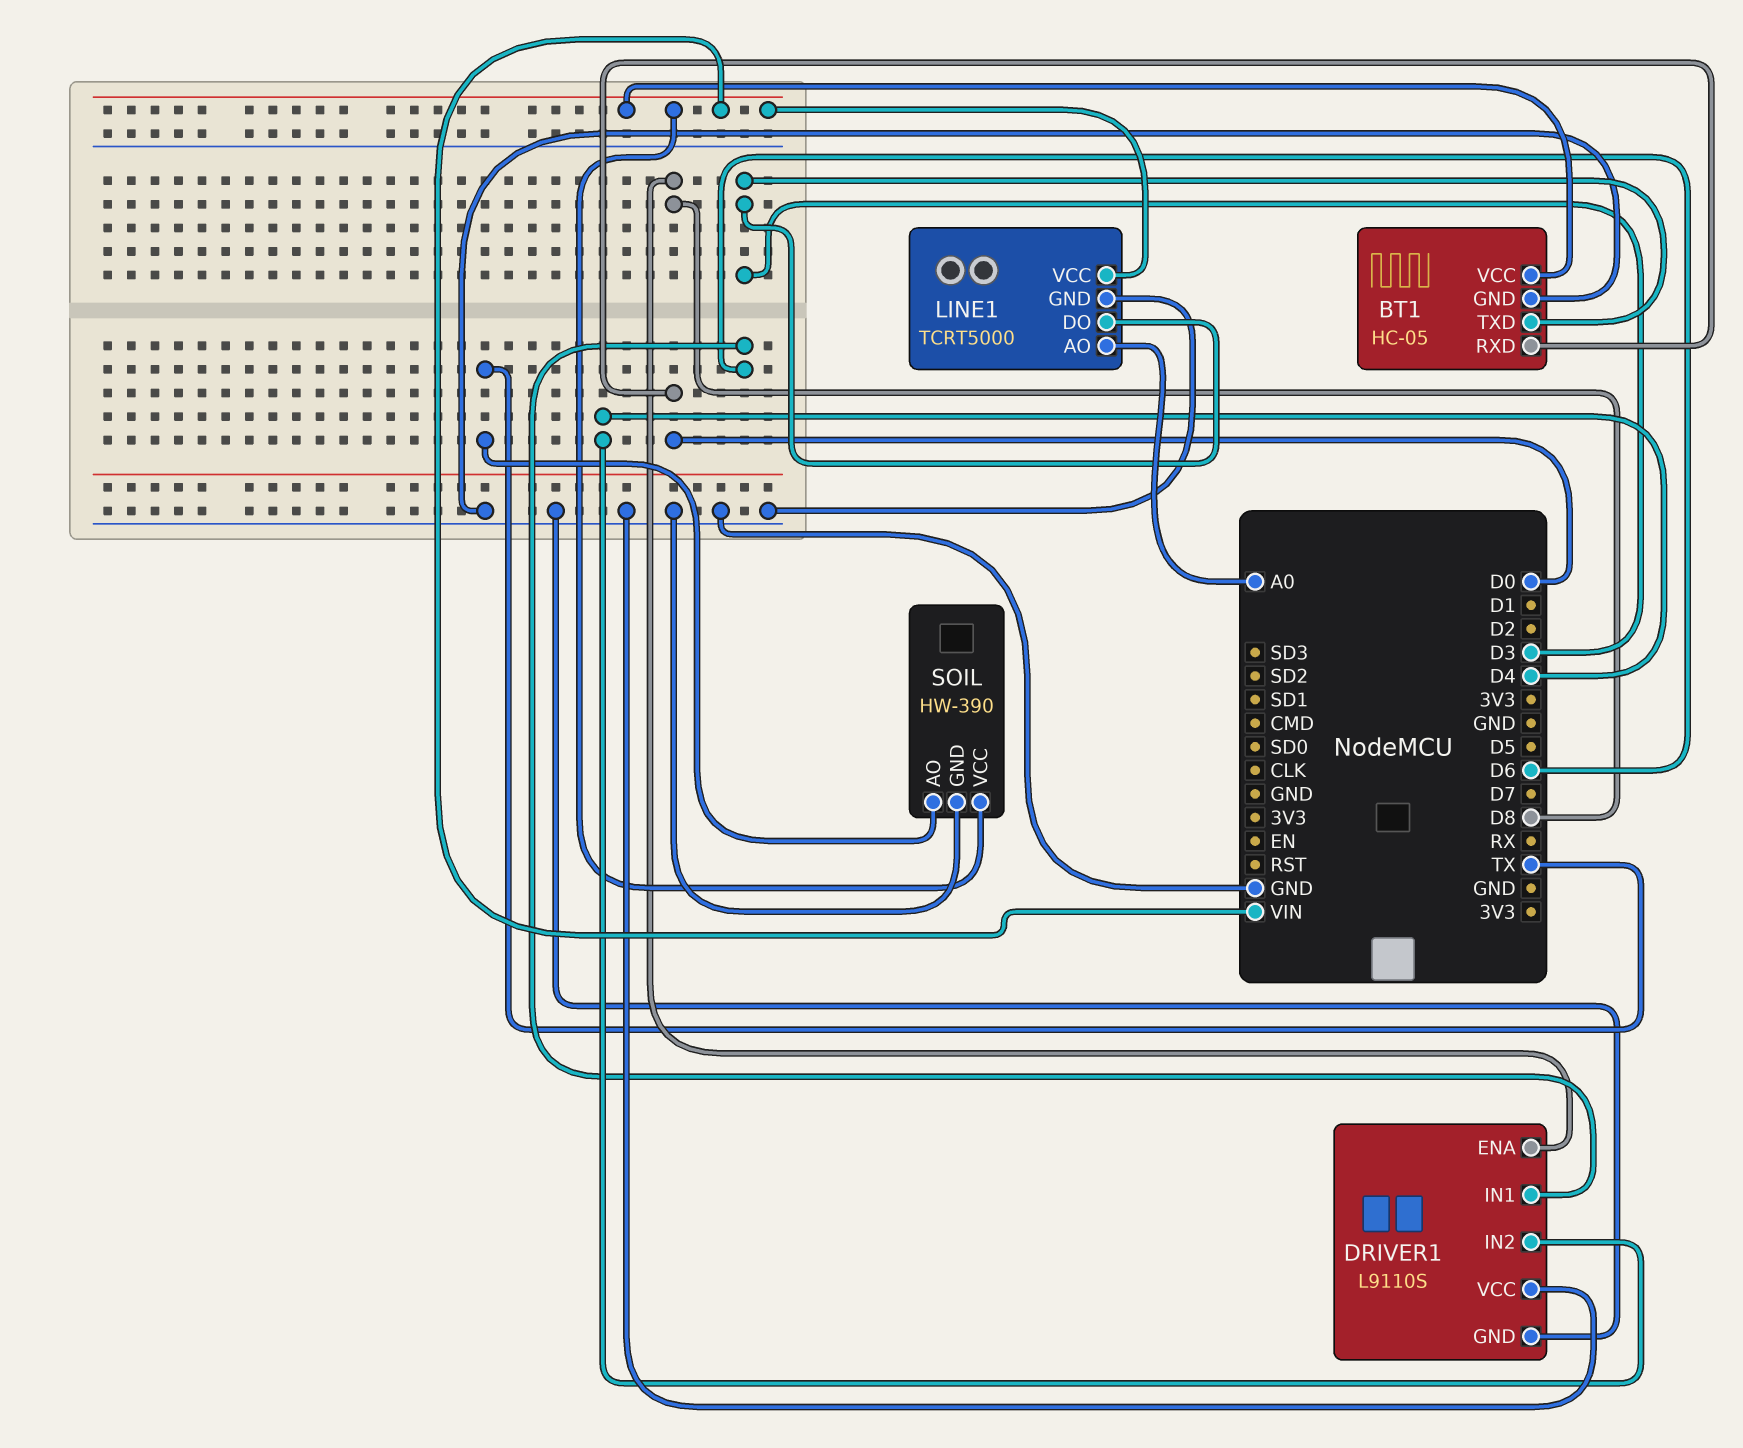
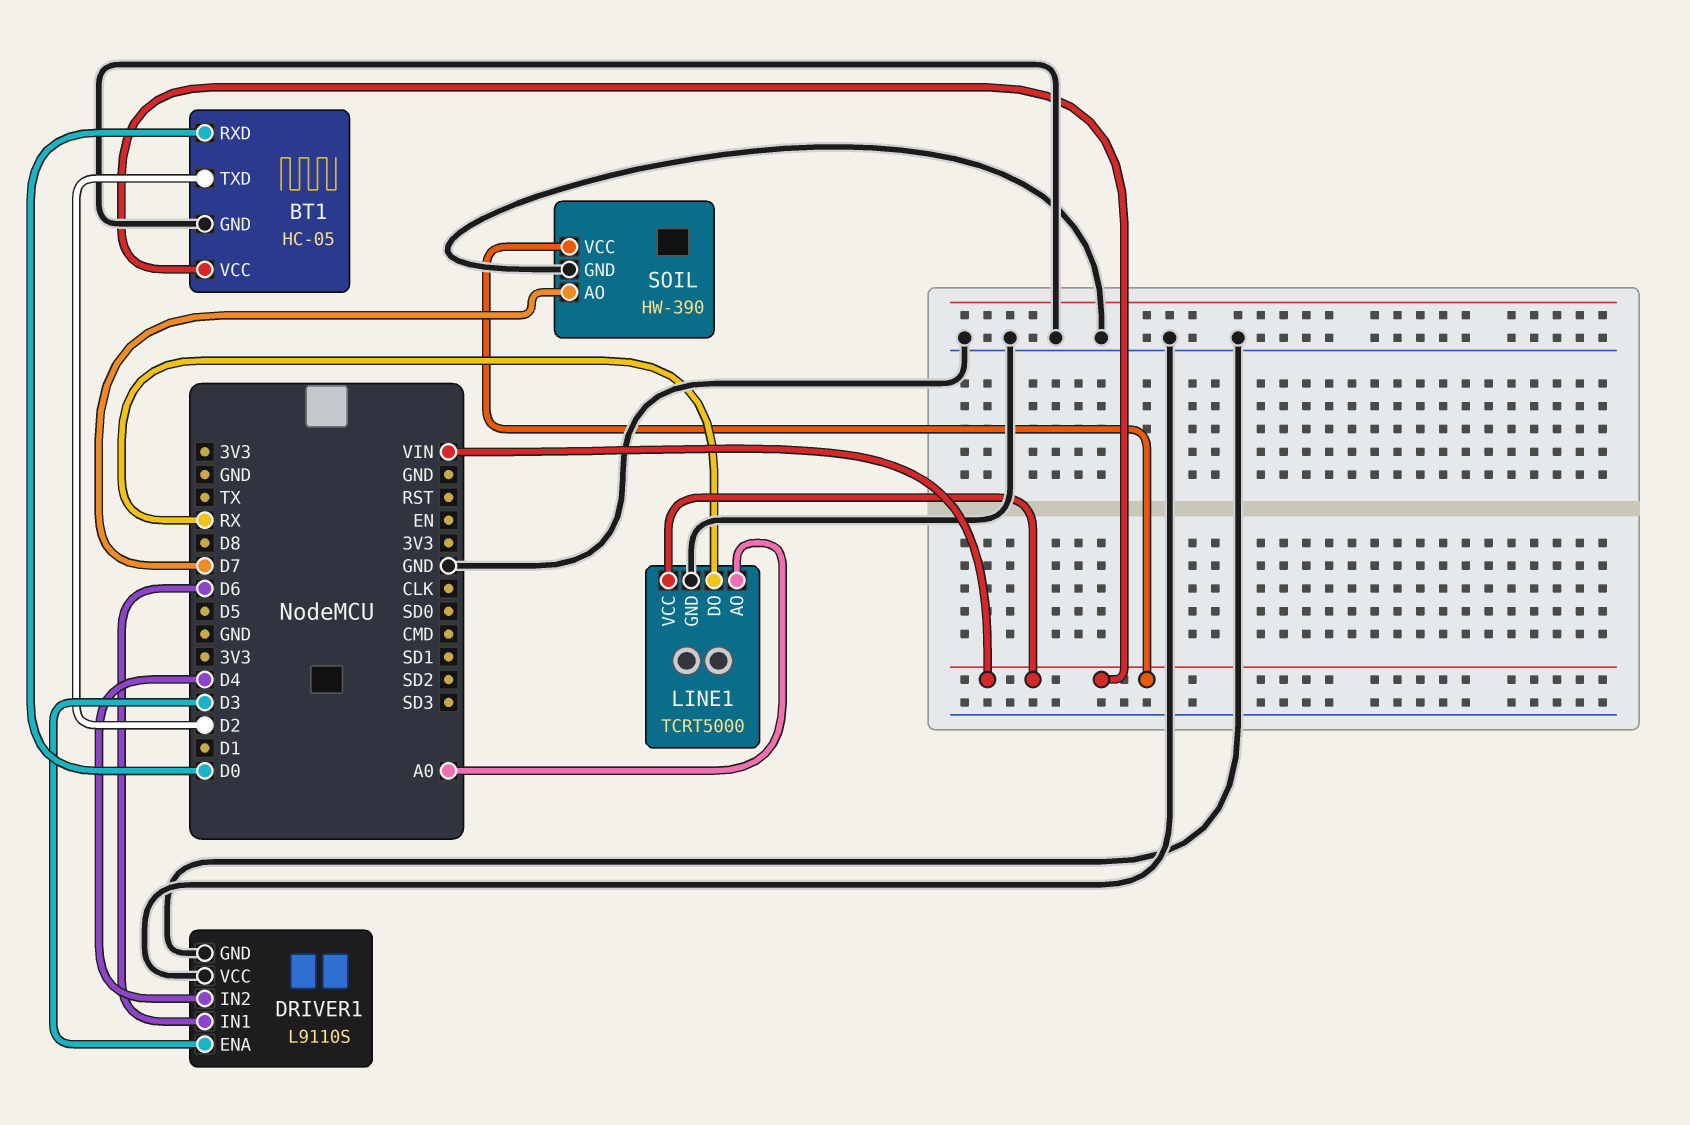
BT1 pin TXD: D3 -> D2
DRIVER1 pin ENA: D8 -> D3
LINE1 pin DO: D3 -> RX
SOIL pin AO: TX -> D7

